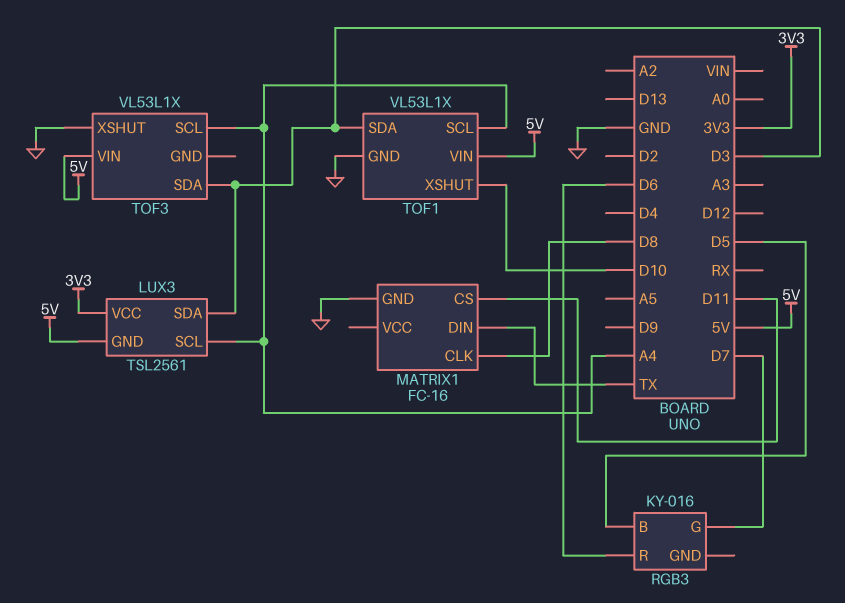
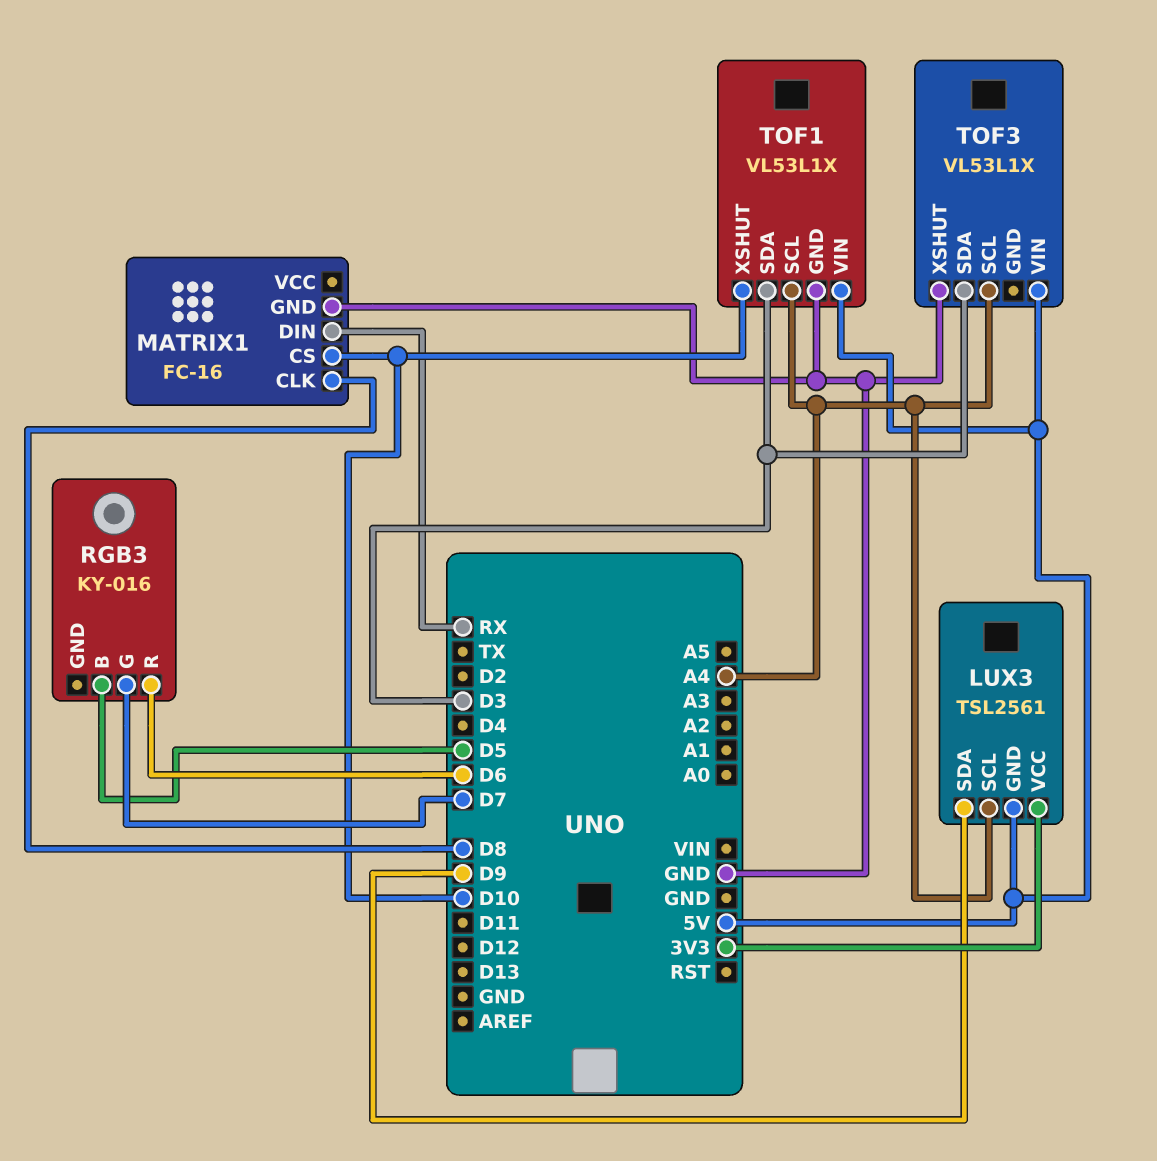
LUX3 pin SDA: D3 -> D9
MATRIX1 pin CS: D11 -> D10
MATRIX1 pin DIN: TX -> RX

